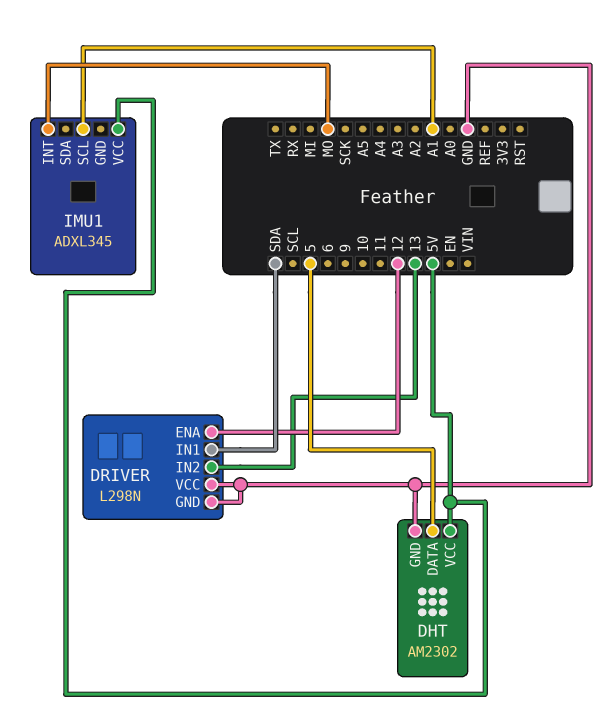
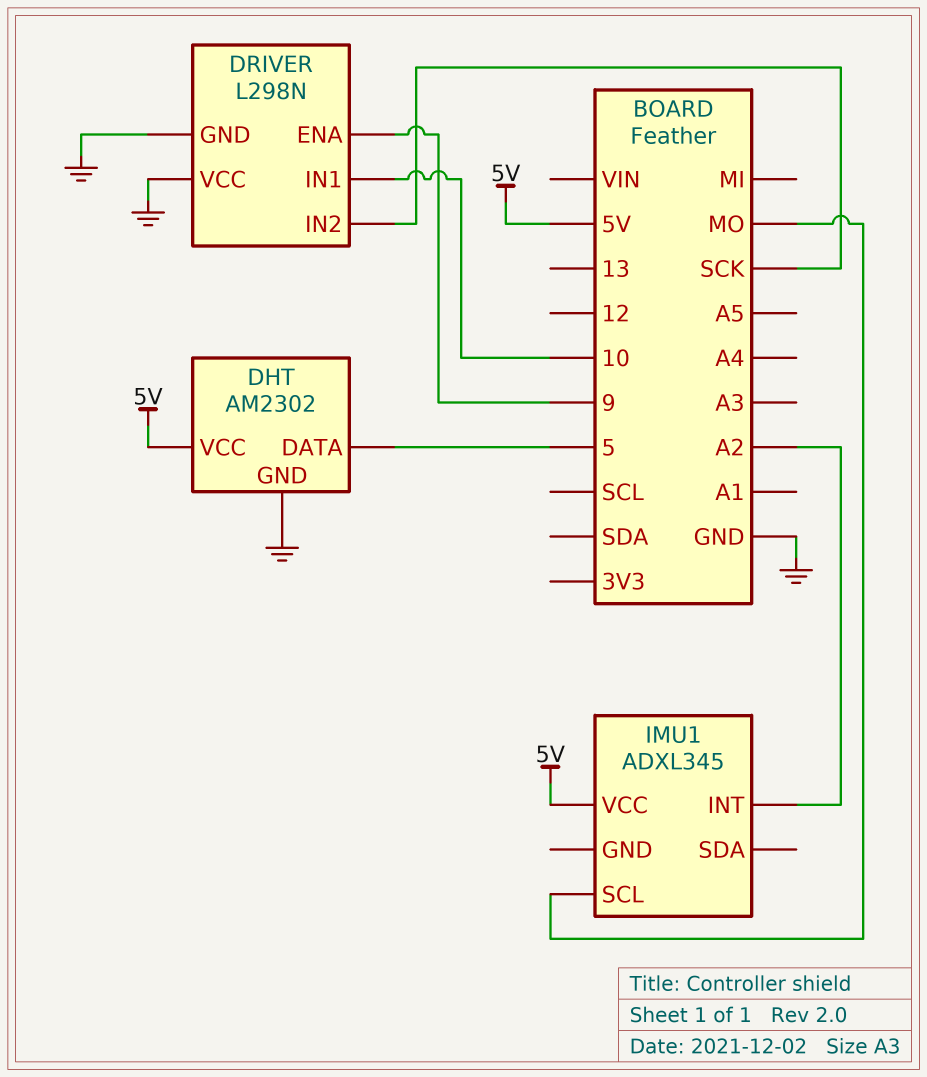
DRIVER pin ENA: 12 -> 9
DRIVER pin IN1: SDA -> 10
DRIVER pin IN2: 13 -> SCK
IMU1 pin INT: MO -> A2
IMU1 pin SCL: A1 -> MO

